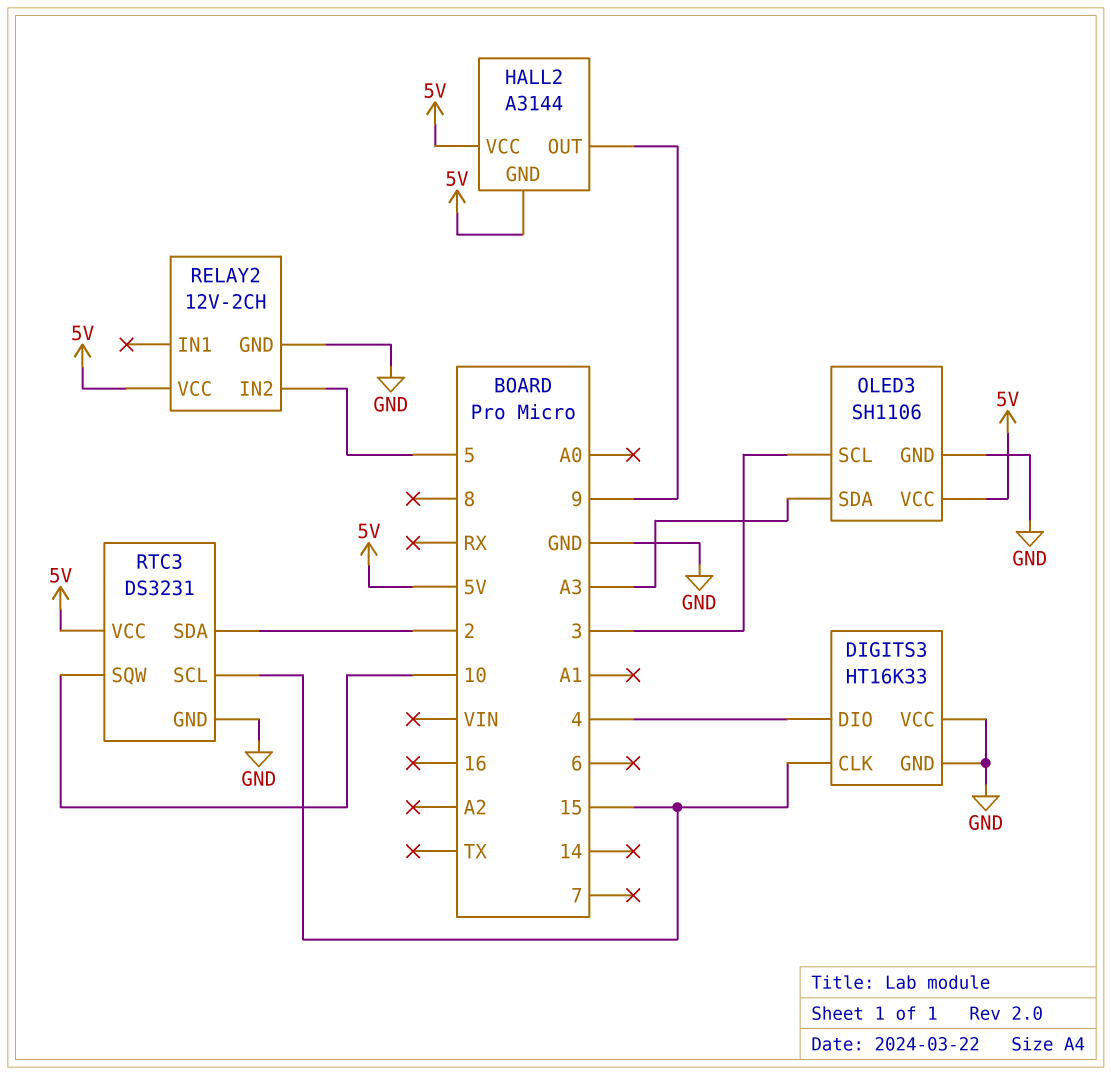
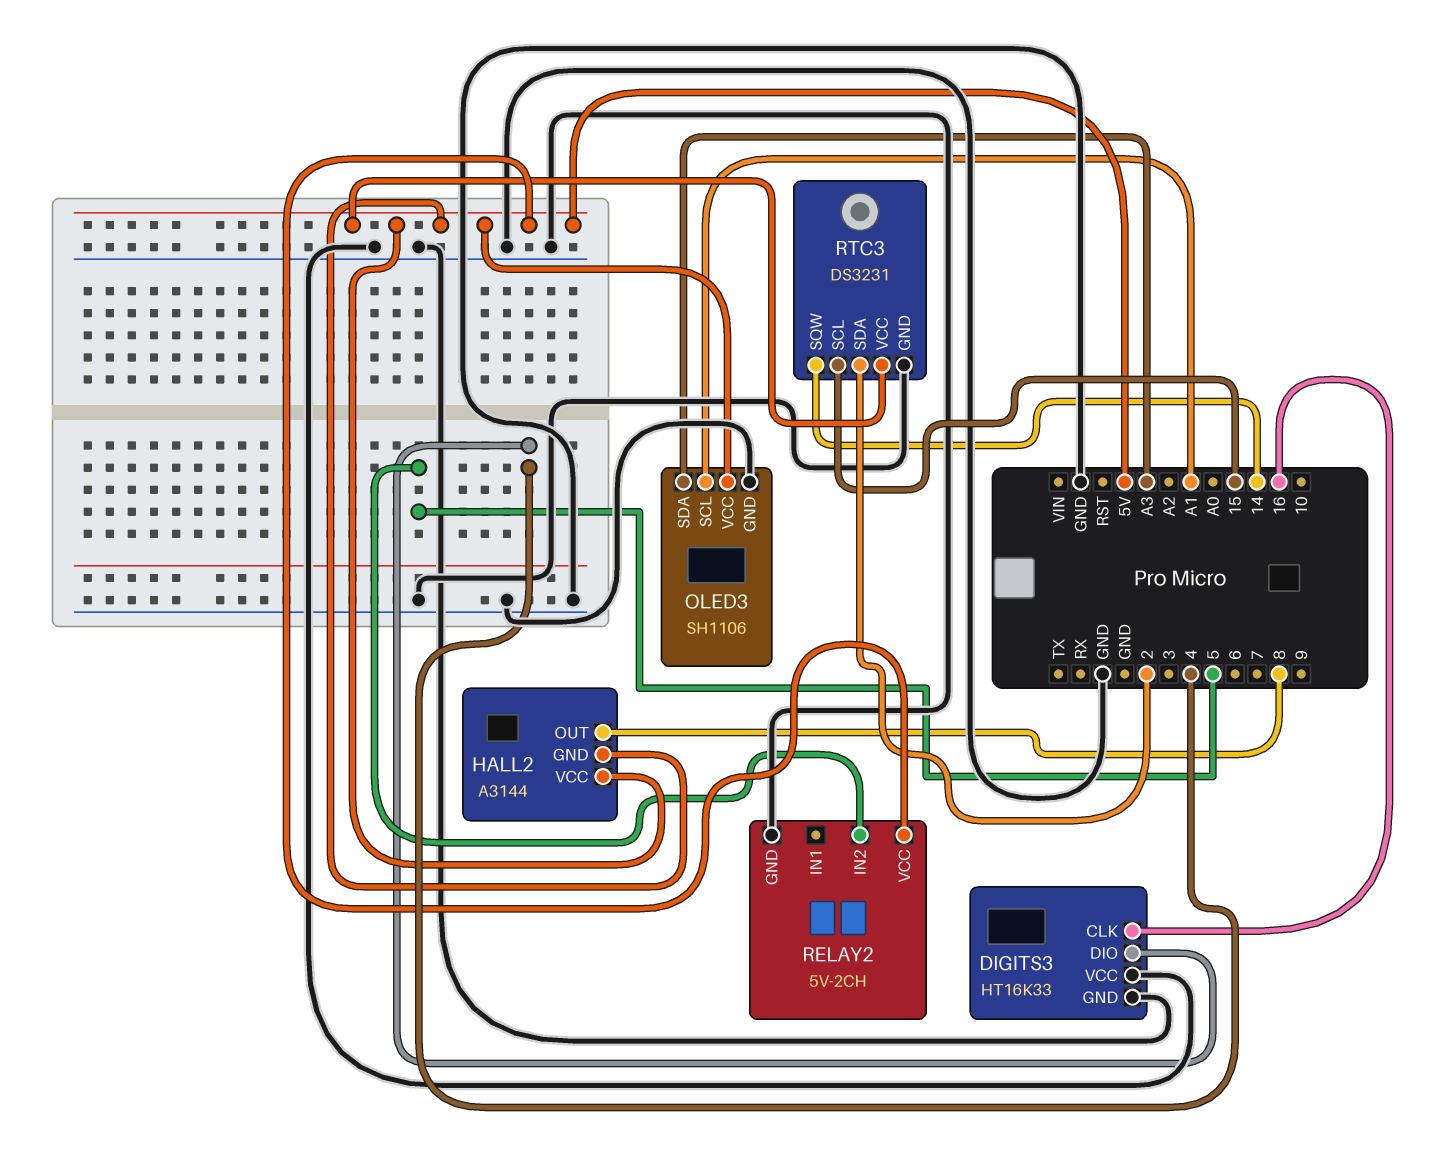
DIGITS3 pin CLK: 15 -> 16
HALL2 pin OUT: 9 -> 8
OLED3 pin SCL: 3 -> A1
RELAY2: 12V-2CH -> 5V-2CH
RTC3 pin SQW: 10 -> 14

